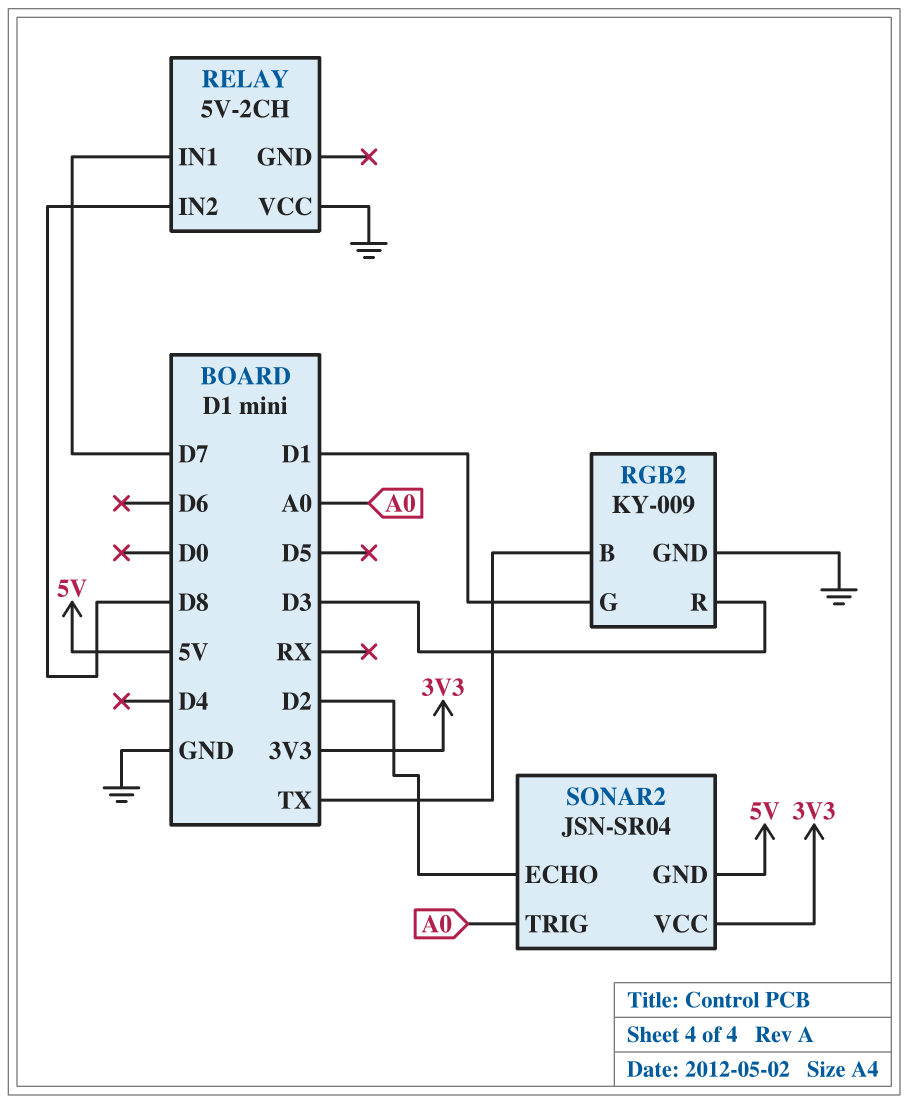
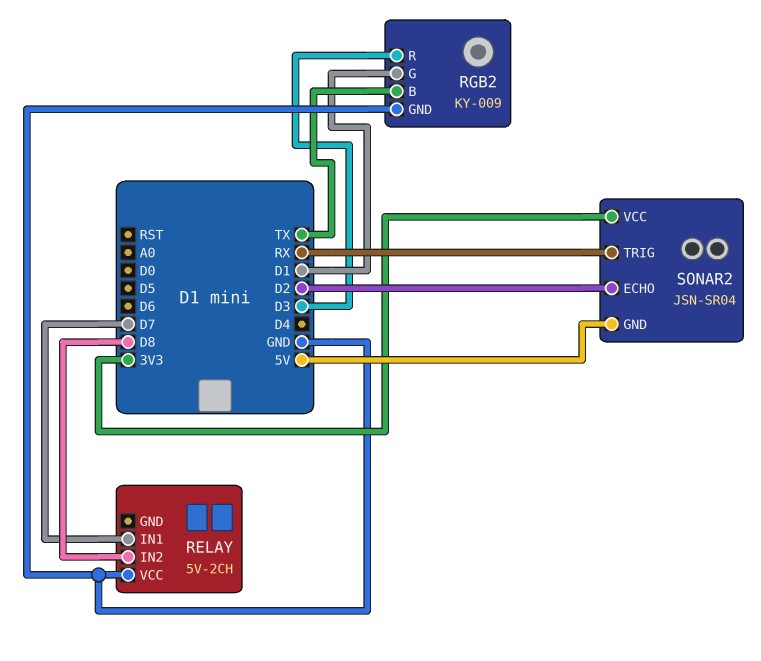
SONAR2 pin TRIG: A0 -> RX

